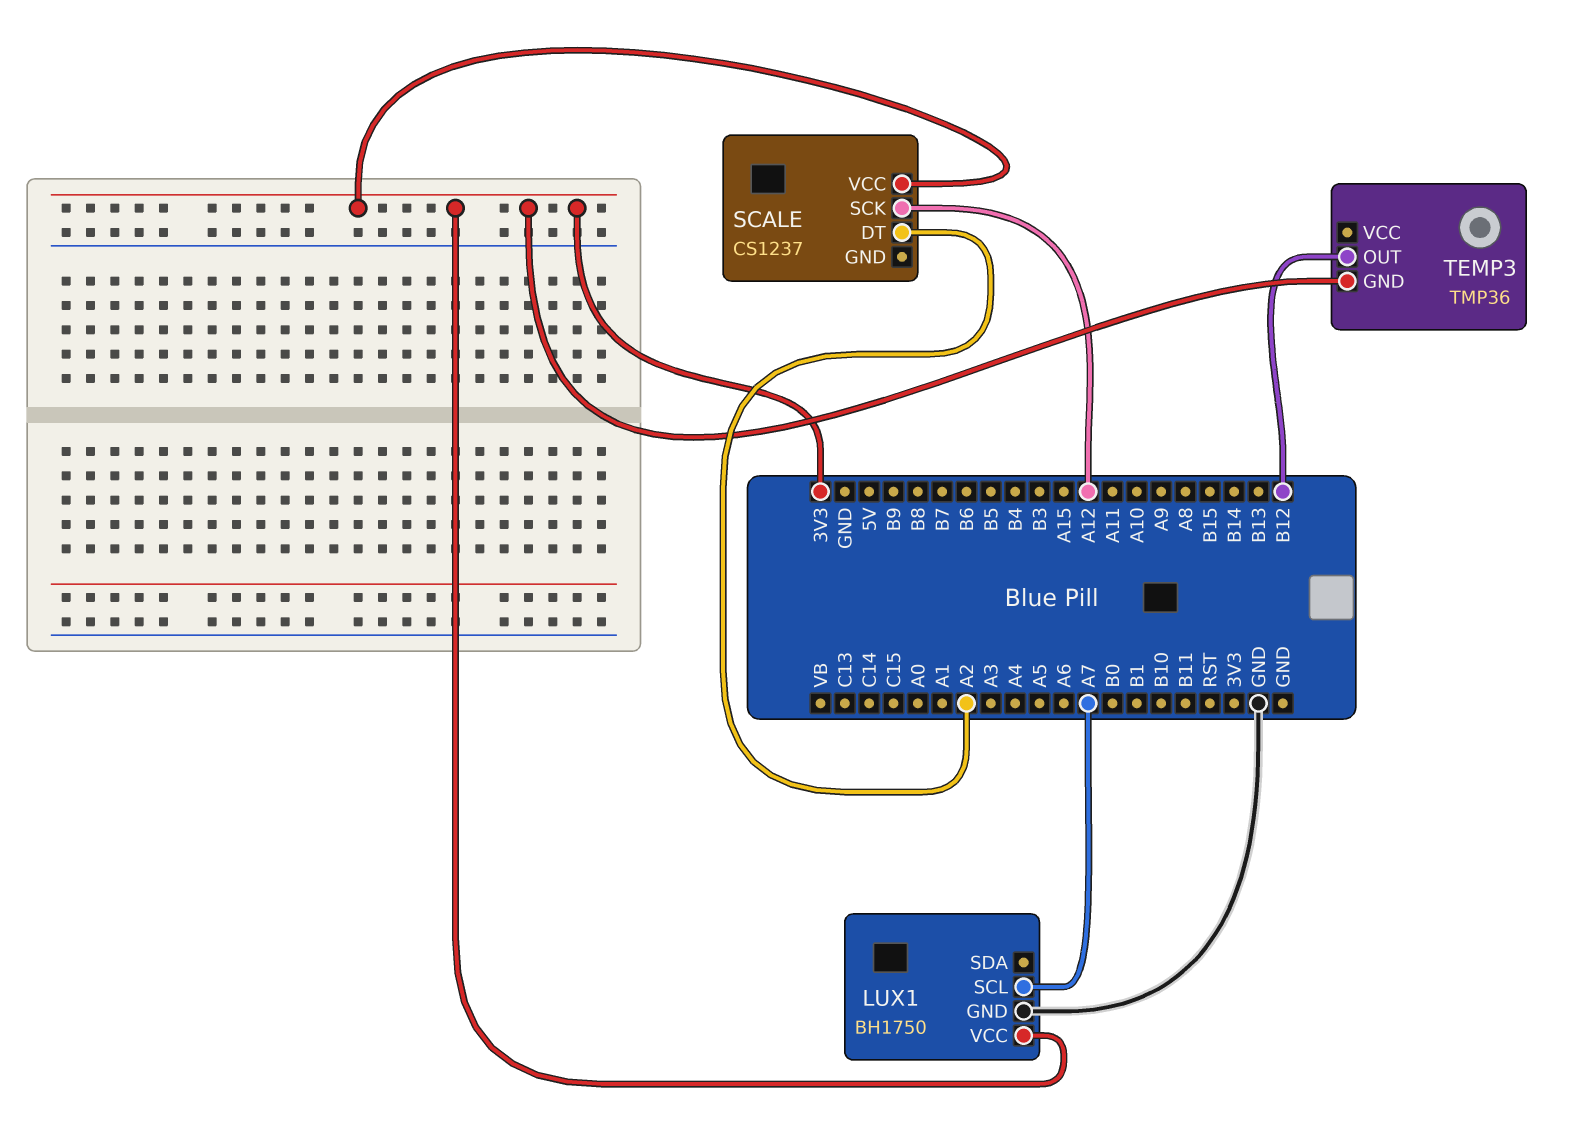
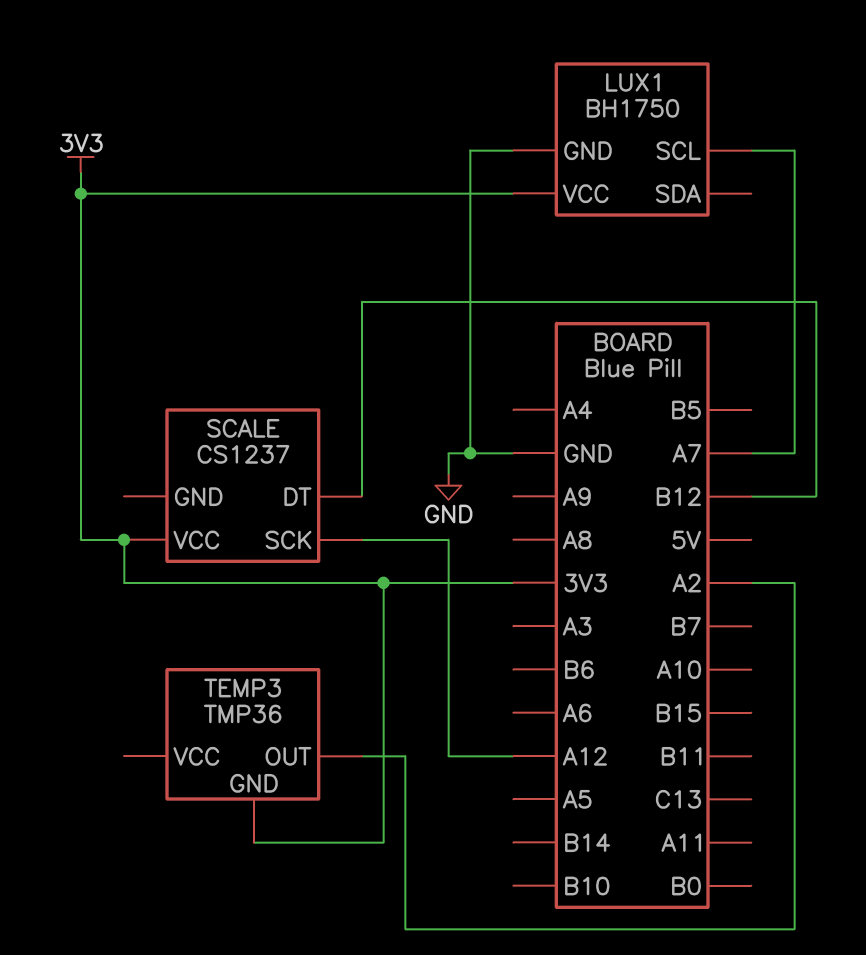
SCALE pin DT: A2 -> B12
TEMP3 pin OUT: B12 -> A2

